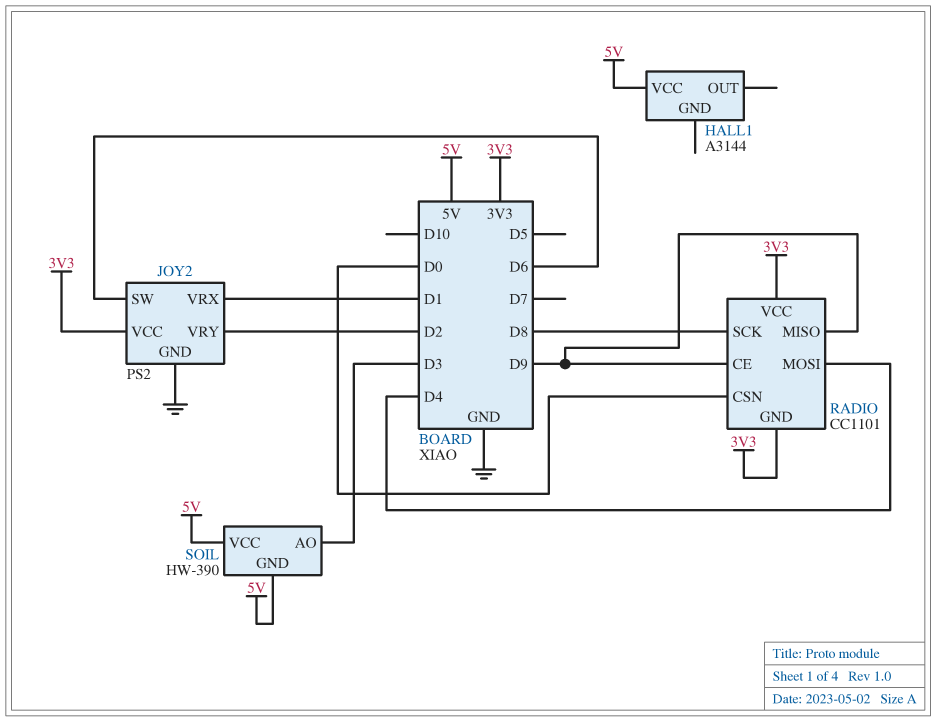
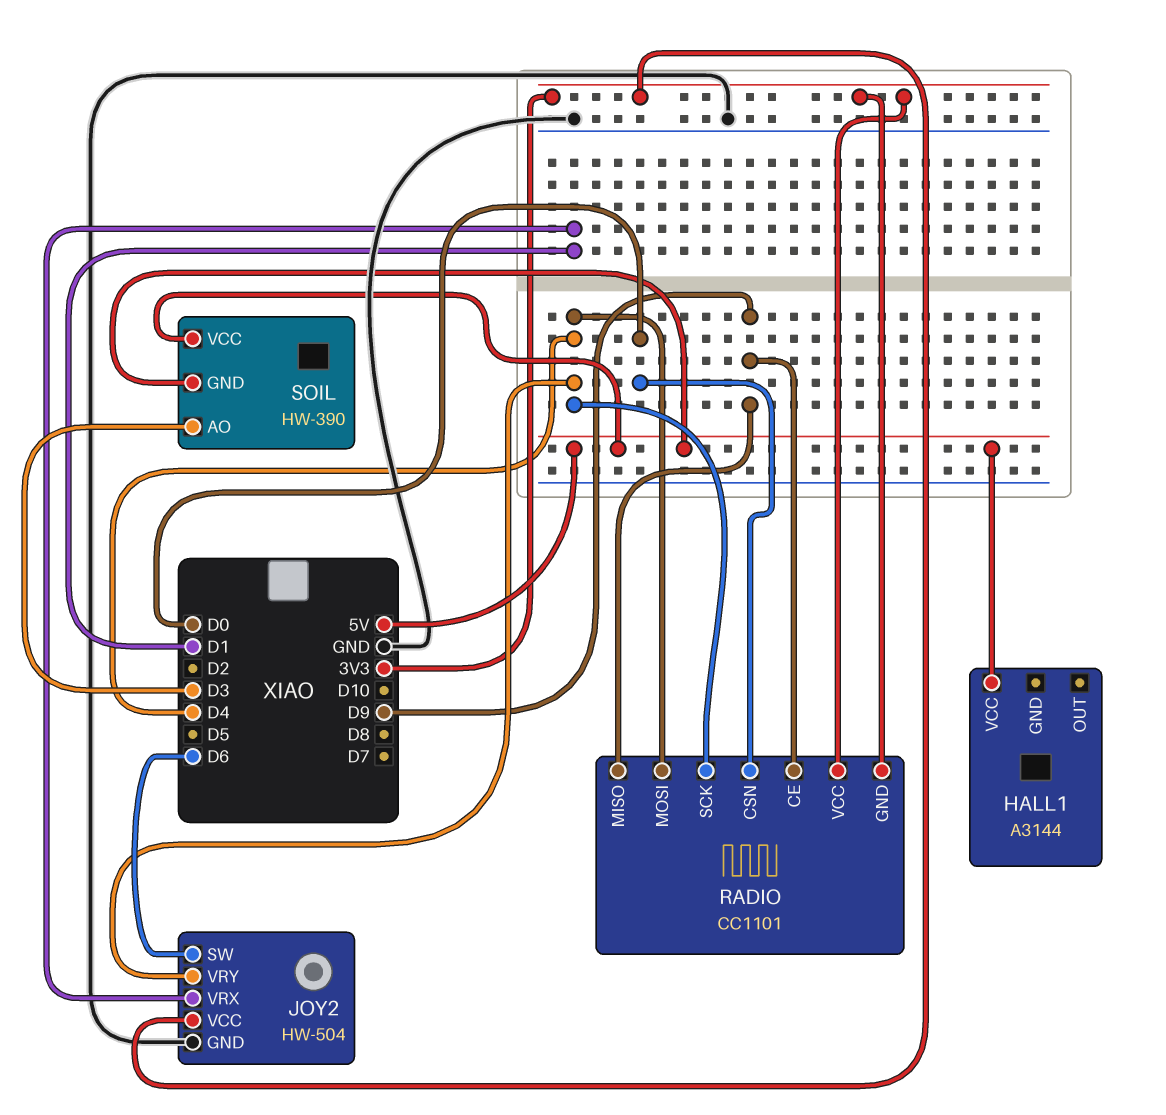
JOY2: PS2 -> HW-504
JOY2 pin VRY: D2 -> D4
RADIO pin SCK: D8 -> D4

